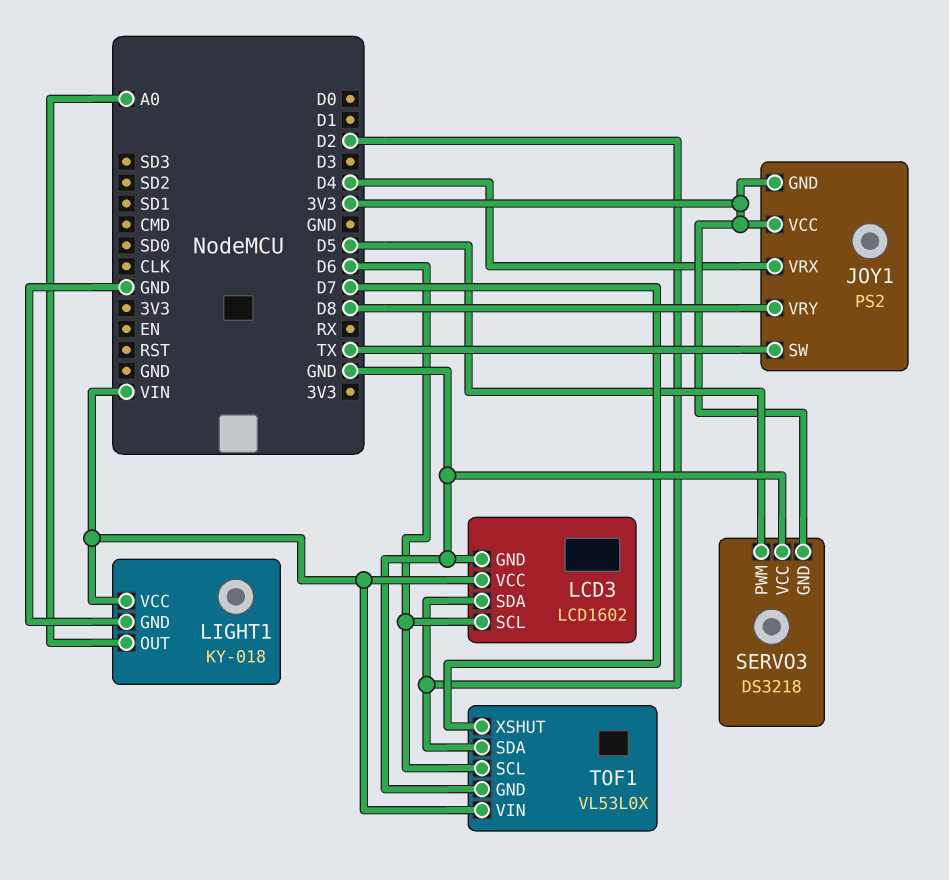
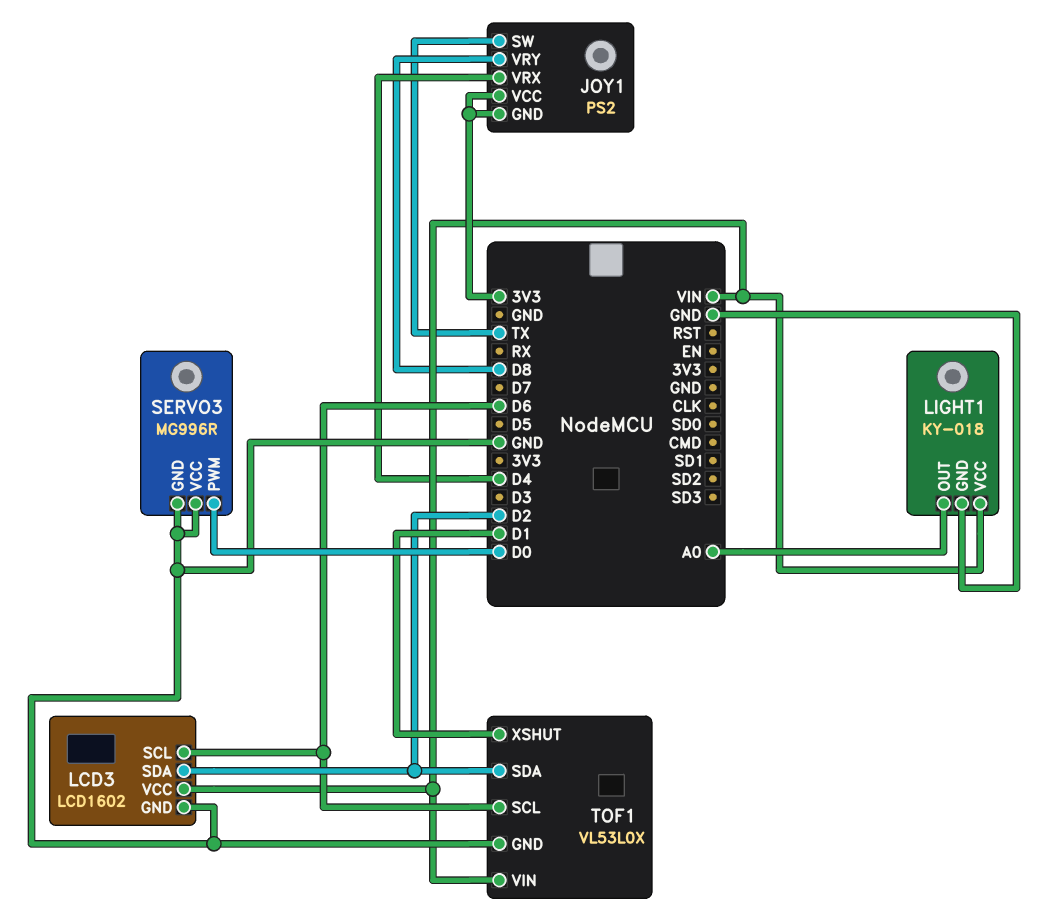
SERVO3: DS3218 -> MG996R
SERVO3 pin GND: 3V3 -> GND
SERVO3 pin PWM: D5 -> D0
TOF1 pin XSHUT: D7 -> D1

